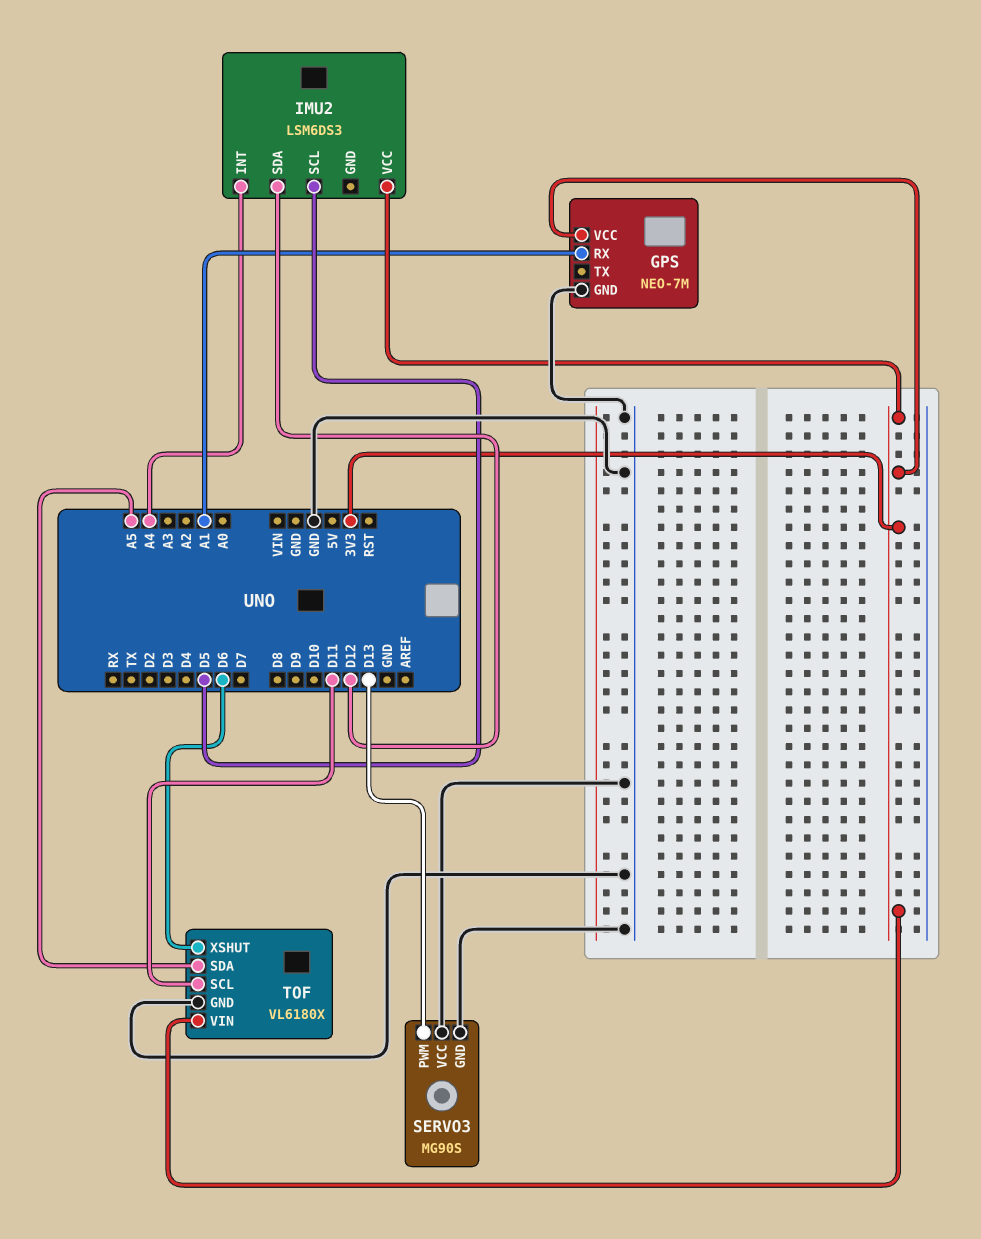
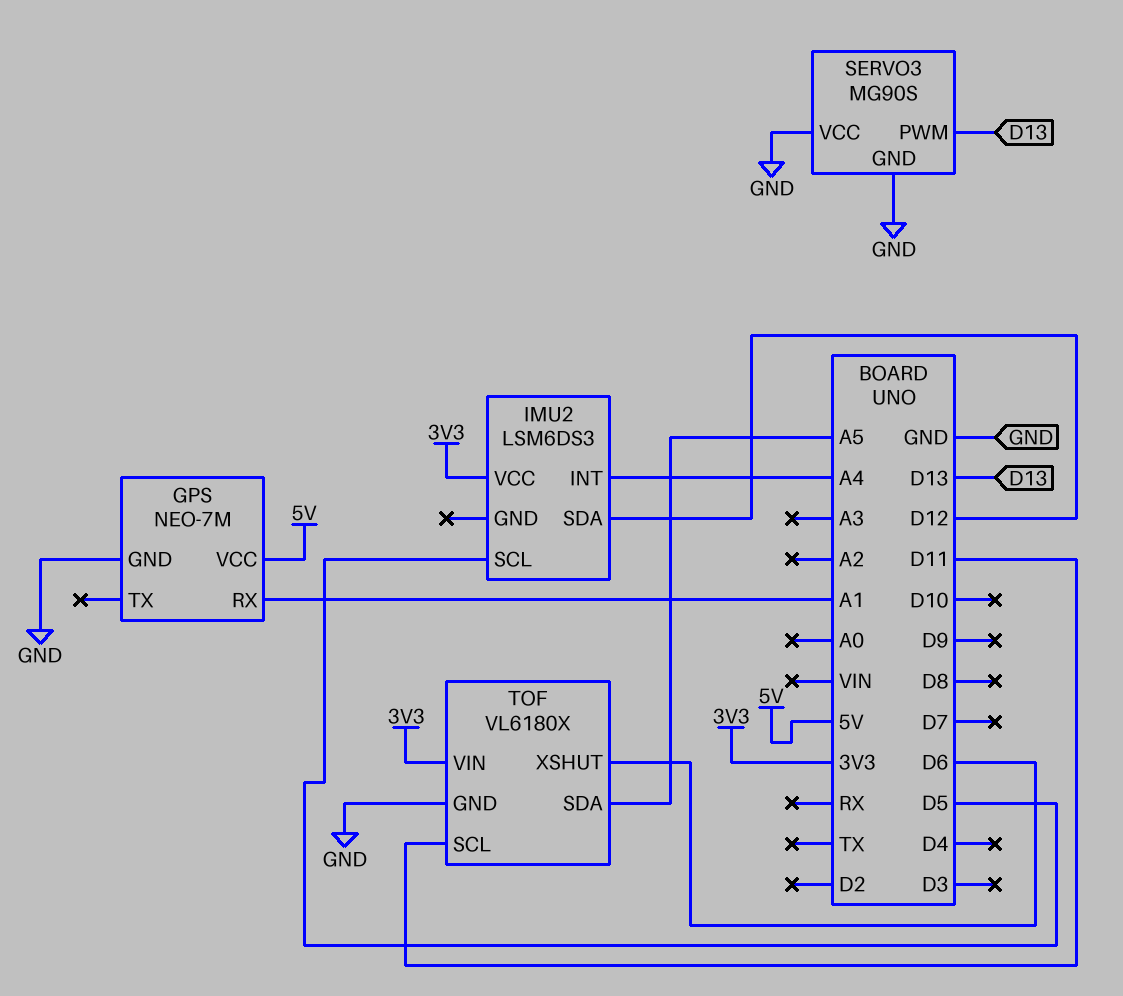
GPS pin VCC: 3V3 -> 5V

